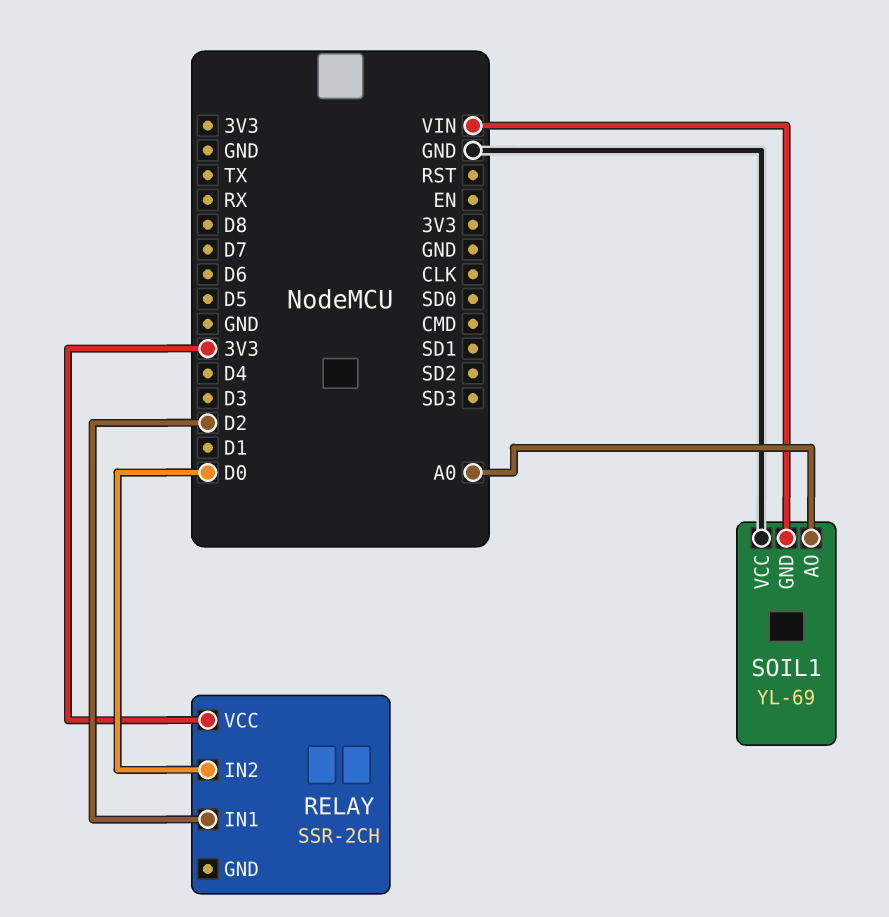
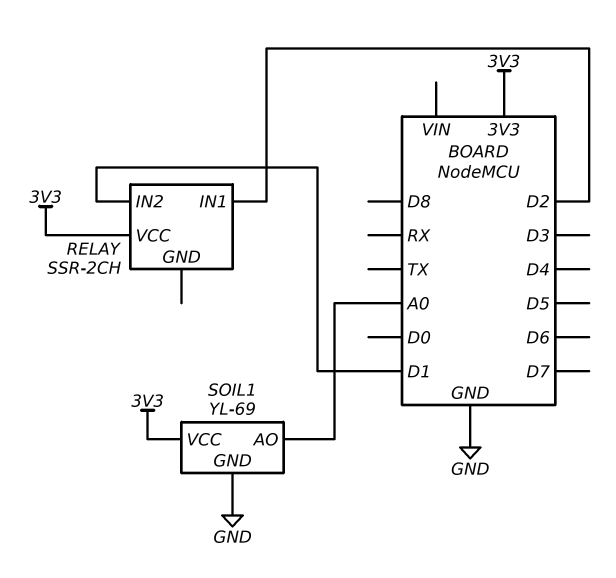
RELAY pin IN2: D0 -> D1
SOIL1 pin GND: VIN -> GND
SOIL1 pin VCC: GND -> 3V3

